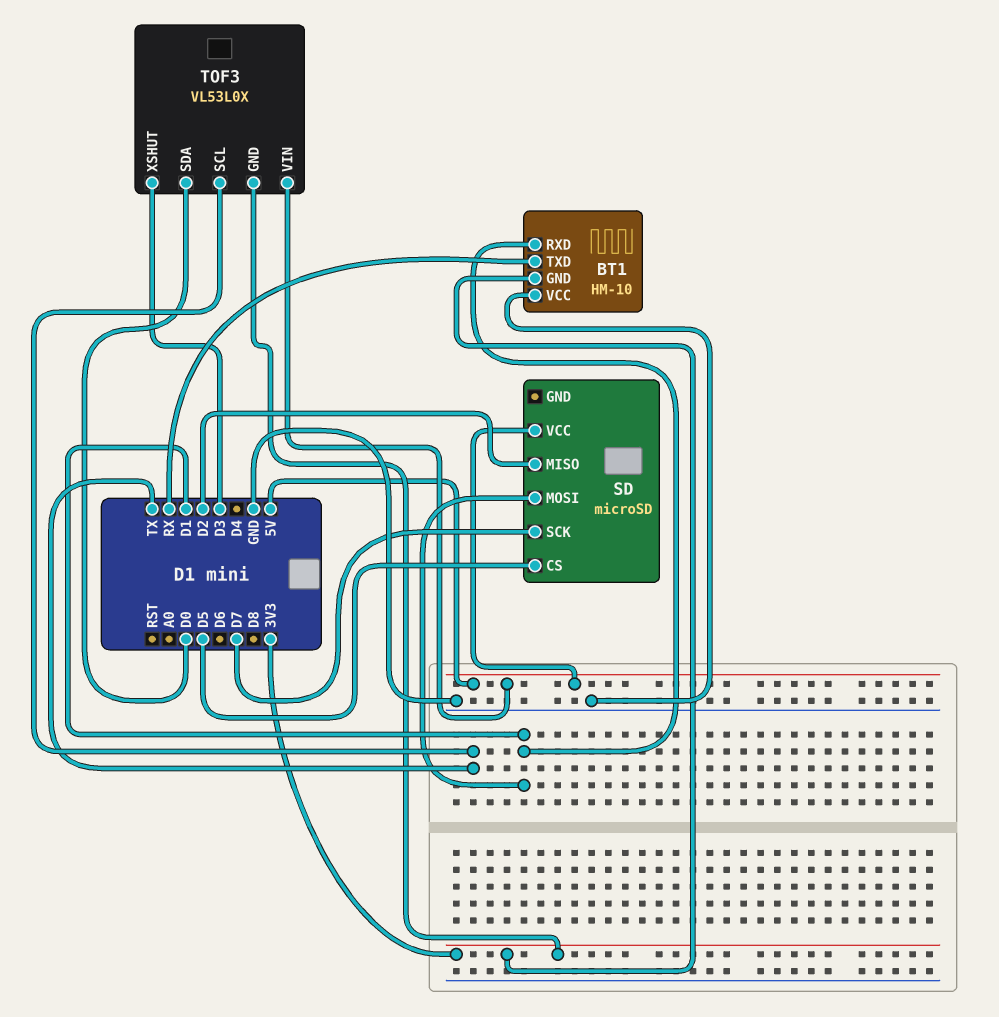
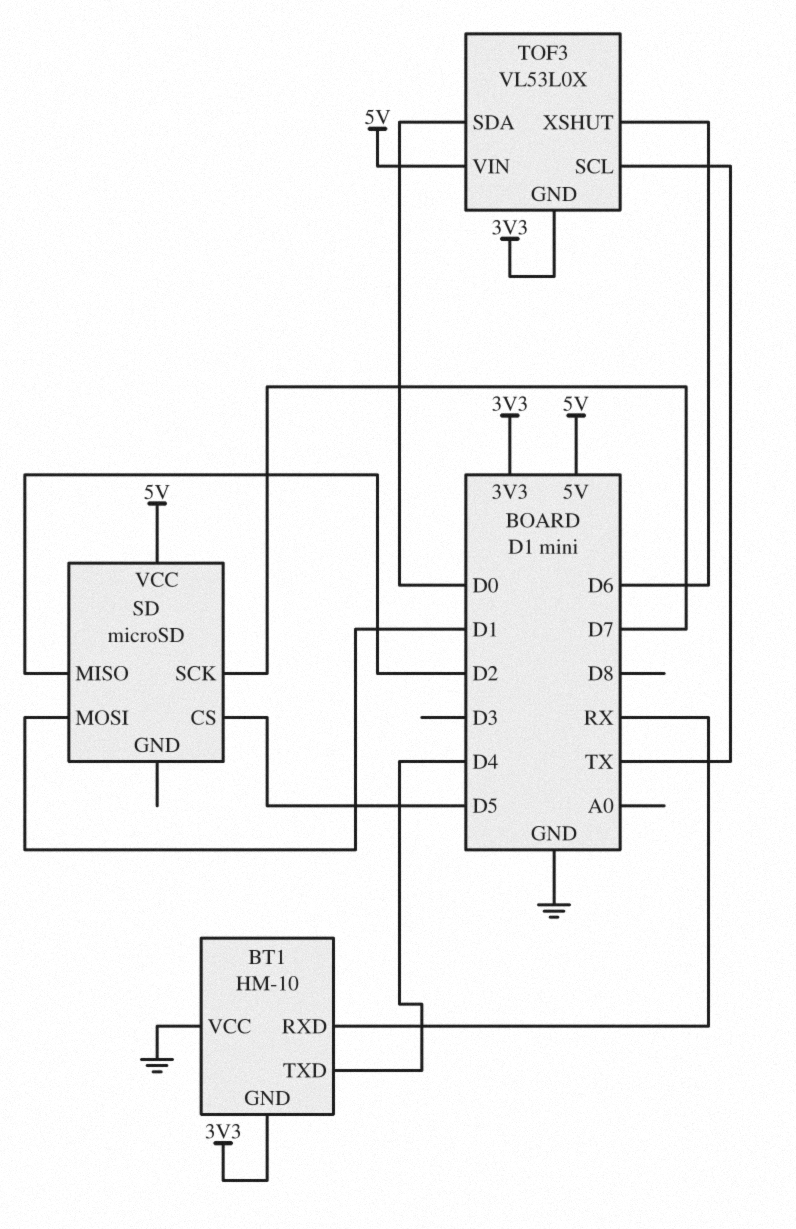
BT1 pin RXD: D1 -> RX
BT1 pin TXD: RX -> D4
TOF3 pin XSHUT: D3 -> D6

